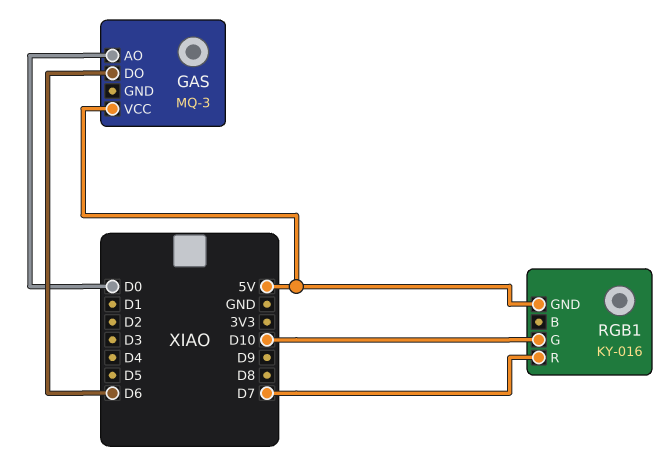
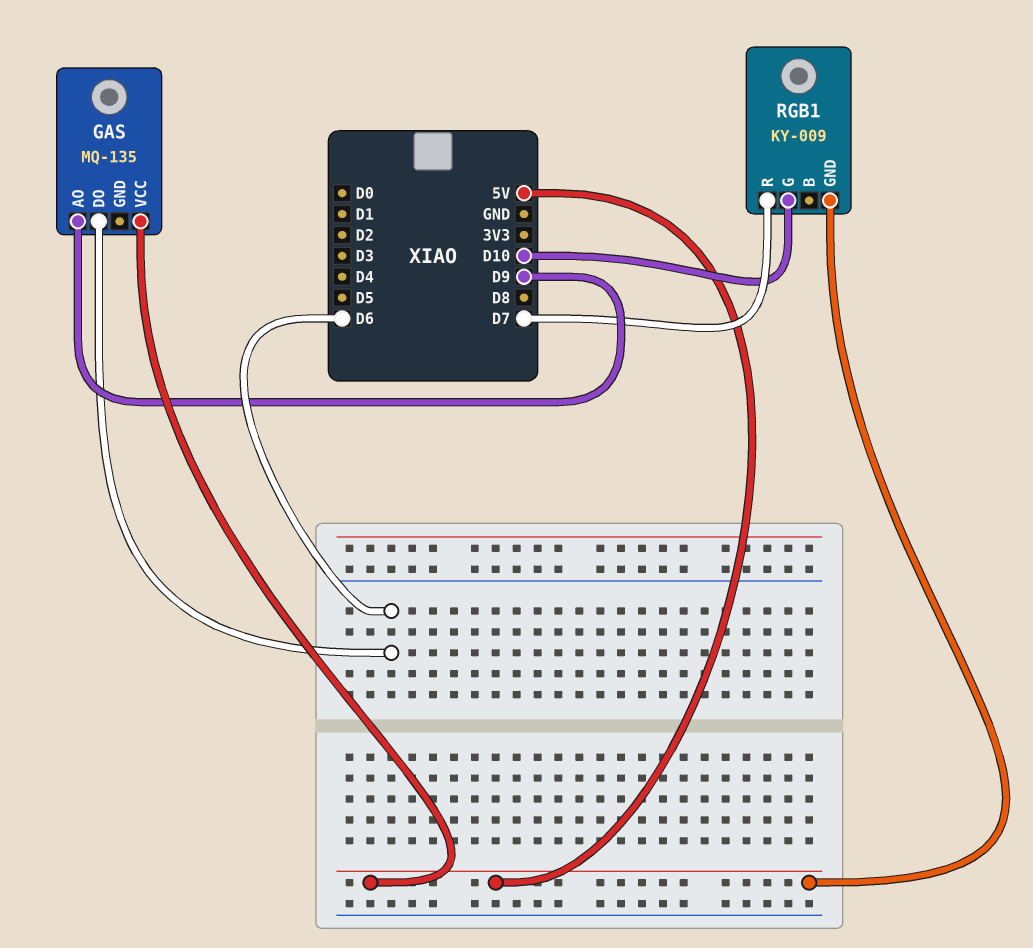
GAS: MQ-3 -> MQ-135
GAS pin AO: D0 -> D9
RGB1: KY-016 -> KY-009

